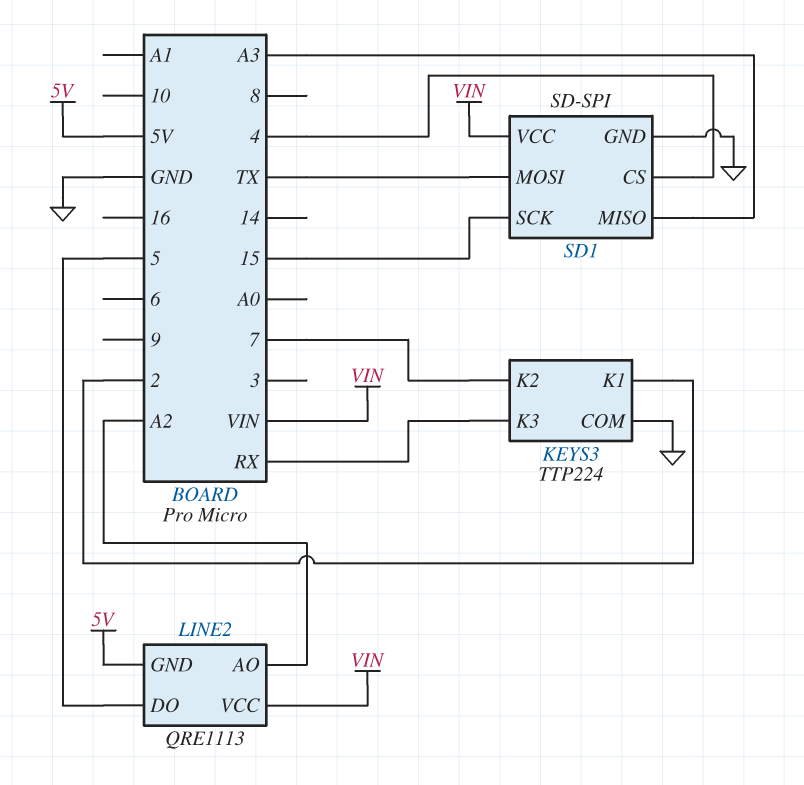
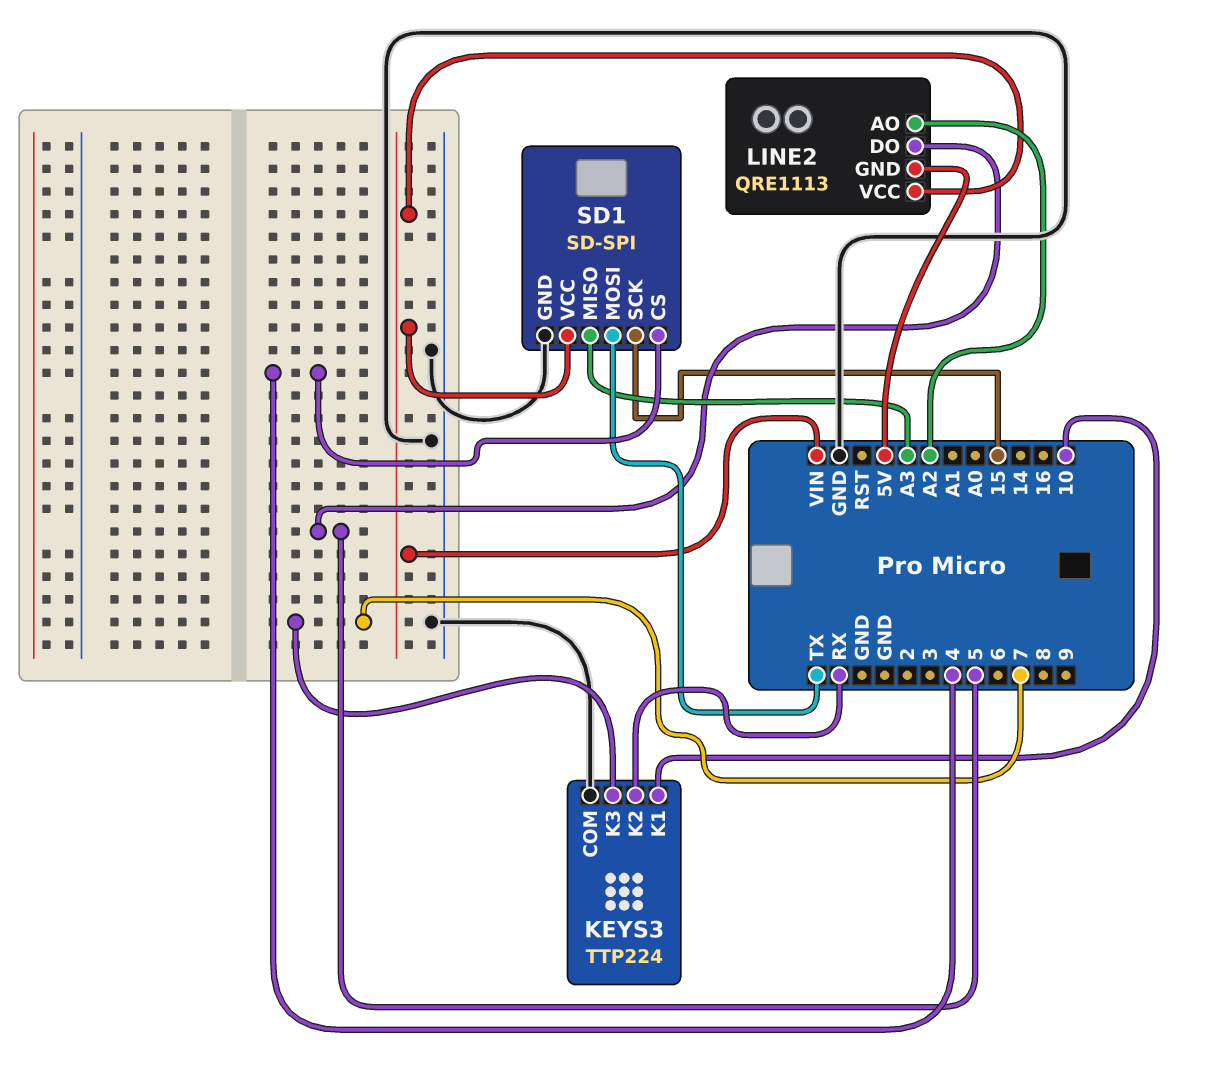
KEYS3 pin K1: 2 -> 10
KEYS3 pin K2: 7 -> RX
KEYS3 pin K3: RX -> 7

